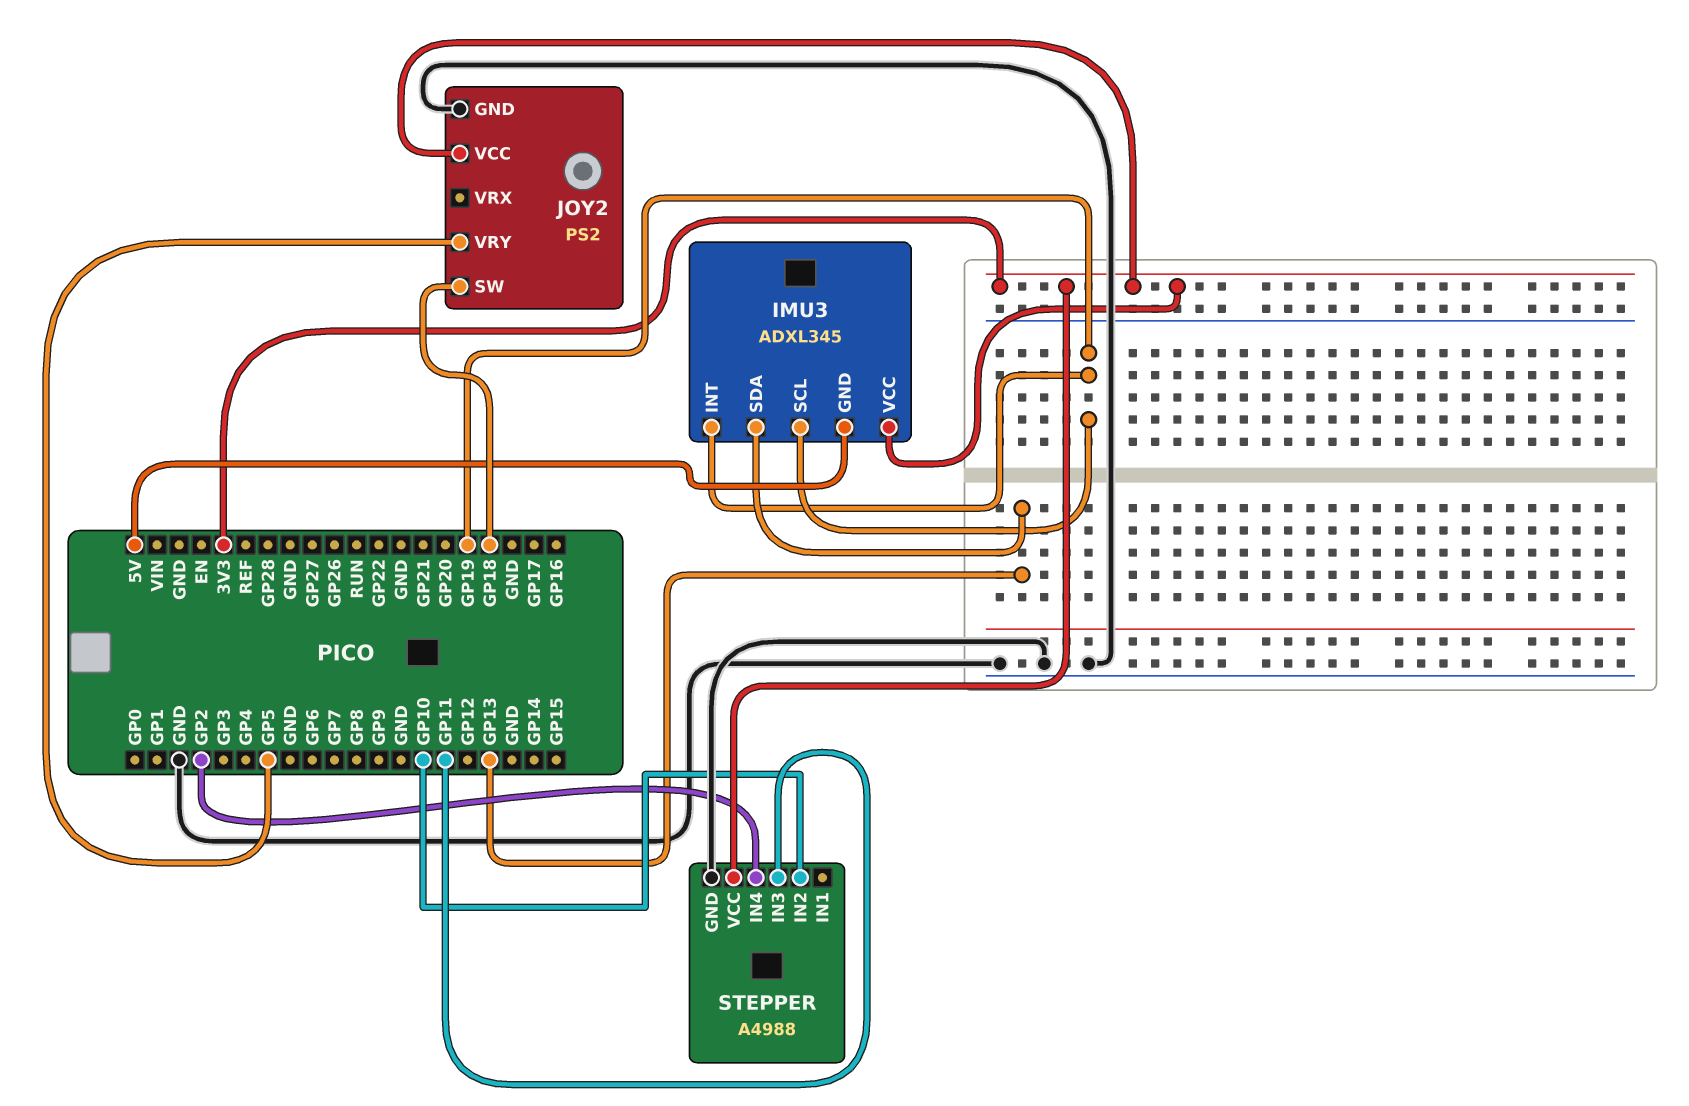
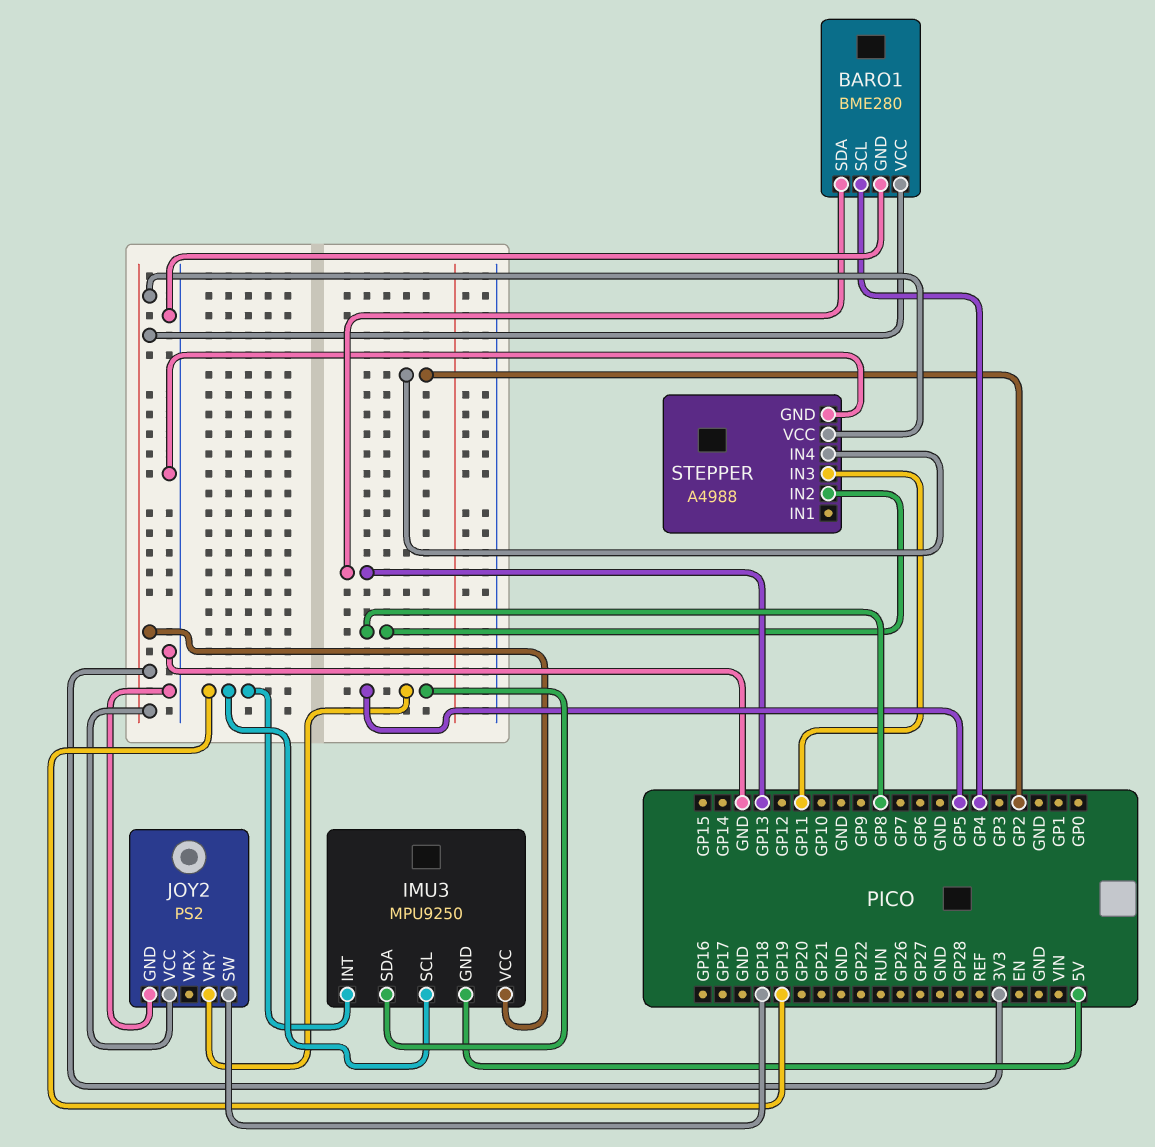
BARO1: none -> BME280
BARO1 pin GND: none -> GND
BARO1 pin SCL: none -> GP4
BARO1 pin SDA: none -> GP13
BARO1 pin VCC: none -> 3V3
IMU3: ADXL345 -> MPU9250
IMU3 pin SDA: GP13 -> GP5
STEPPER pin IN2: GP10 -> GP8

